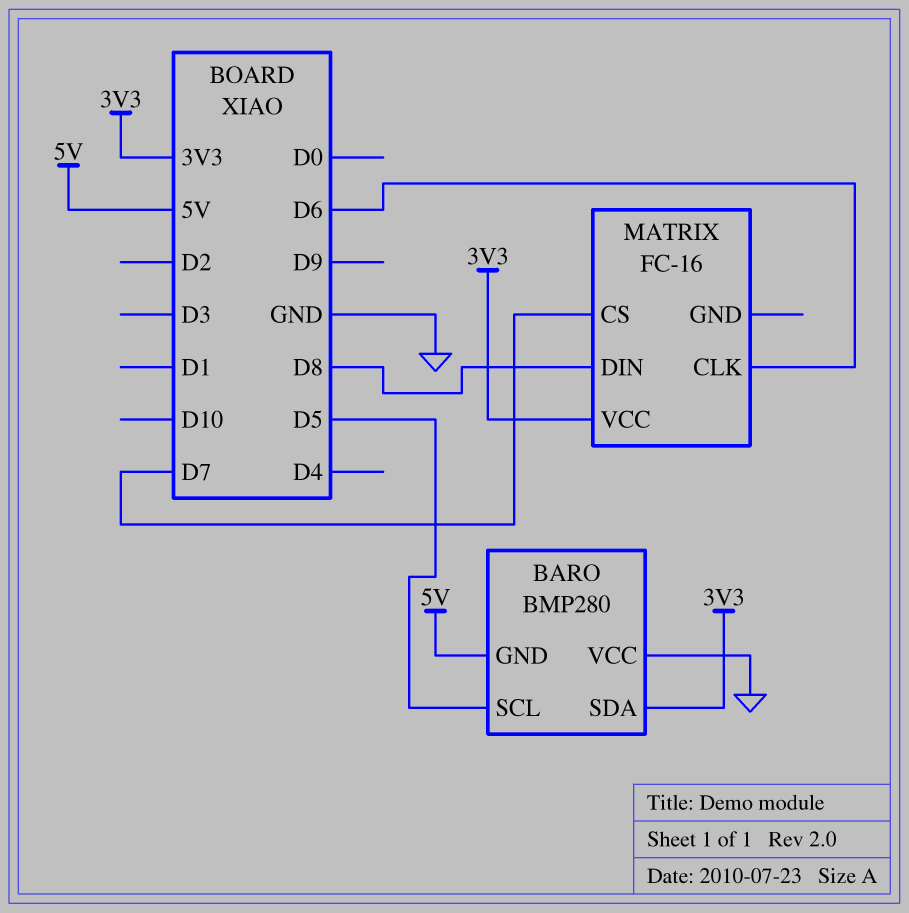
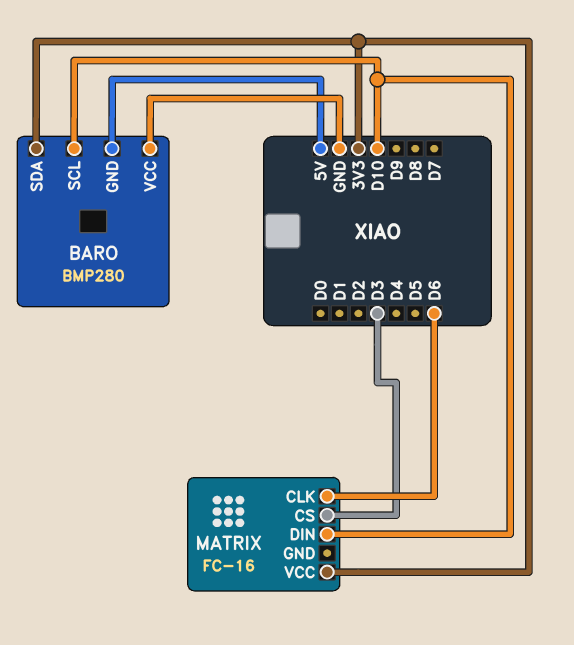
BARO pin SCL: D5 -> D10
MATRIX pin CS: D7 -> D3
MATRIX pin DIN: D8 -> D10

